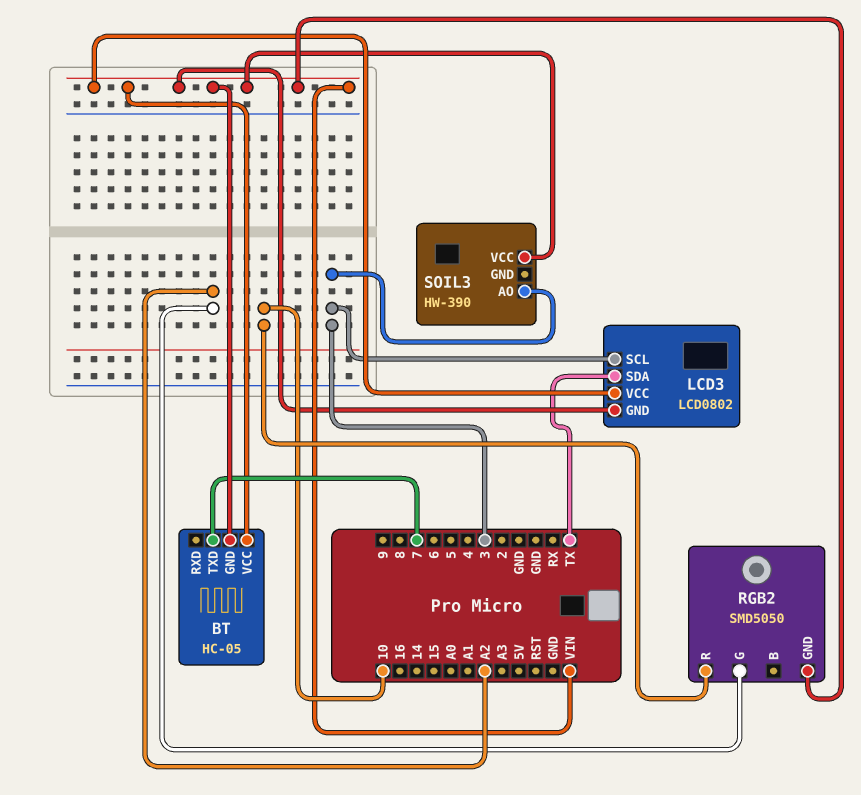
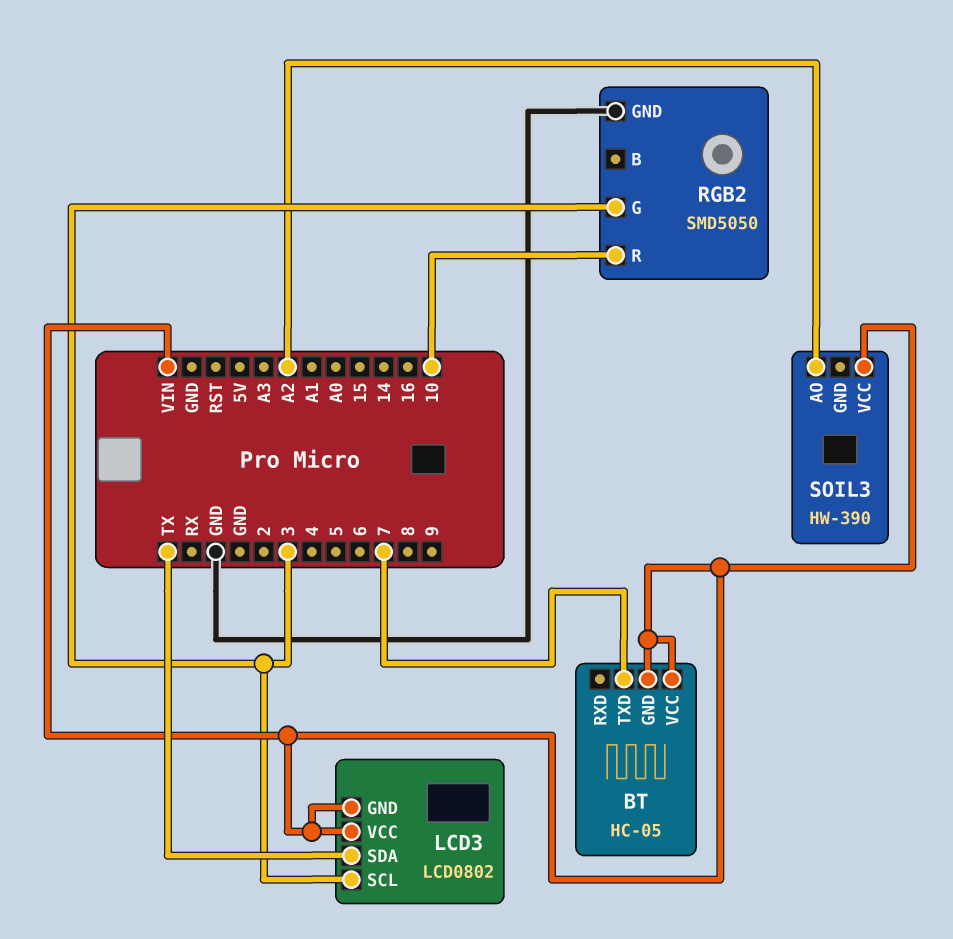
RGB2 pin G: A2 -> 3
RGB2 pin GND: VIN -> GND
SOIL3 pin AO: 3 -> A2

